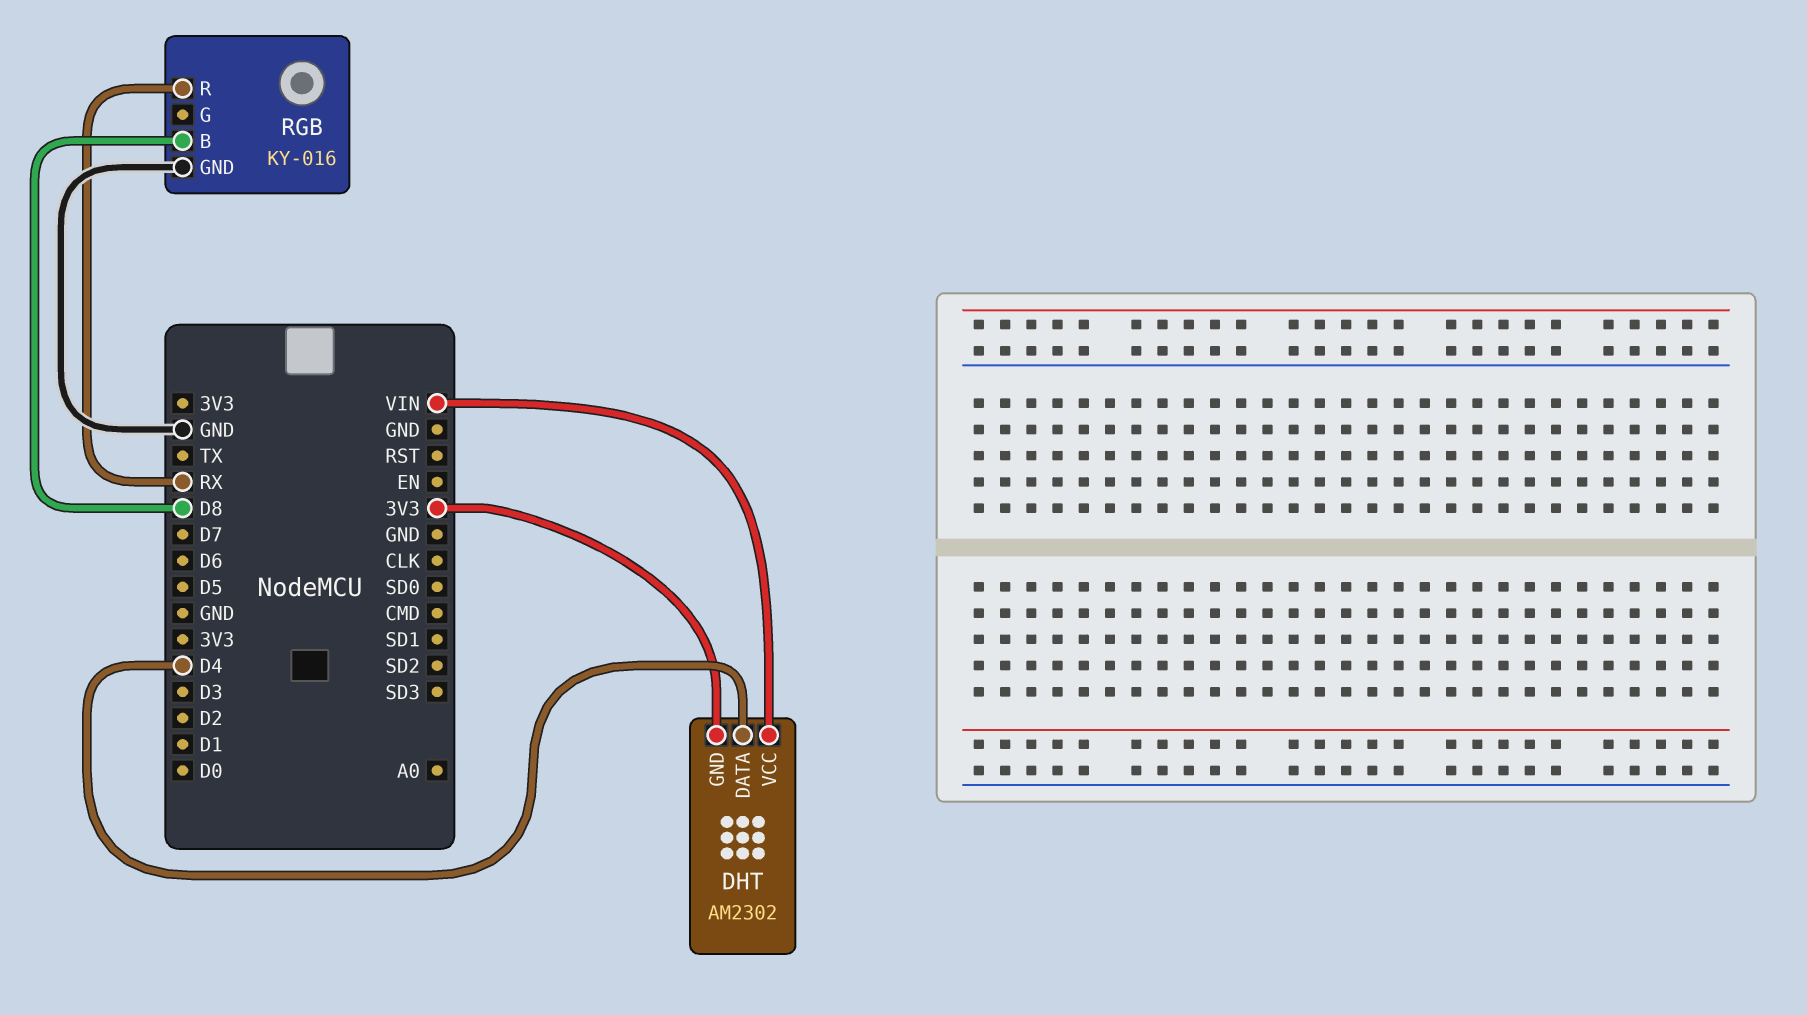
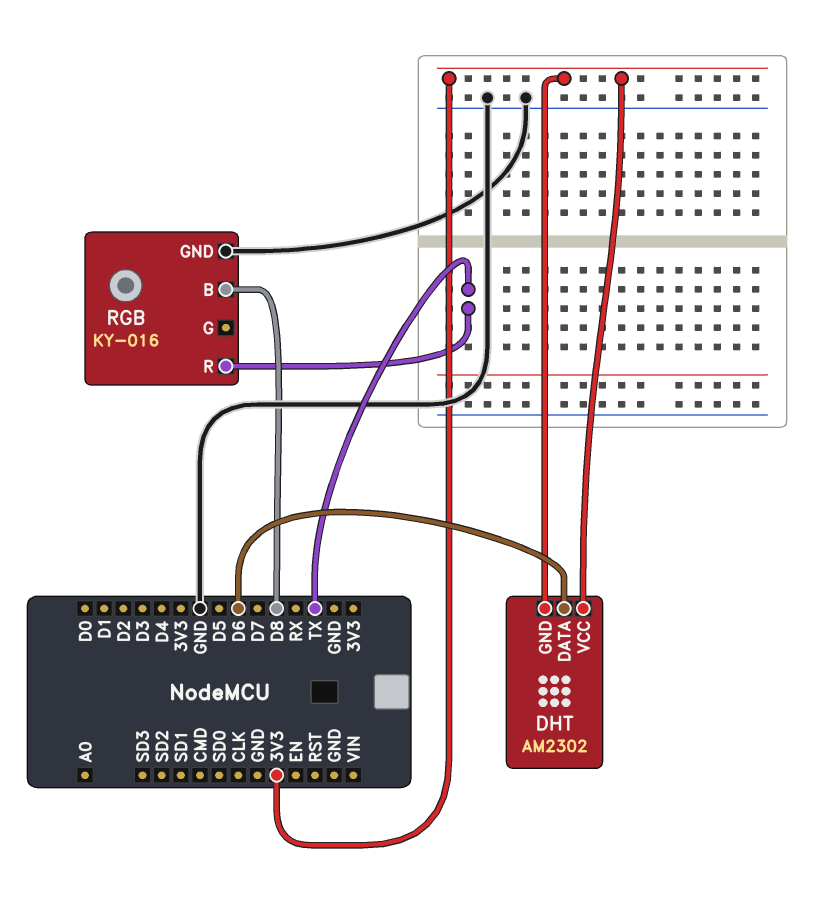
DHT pin DATA: D4 -> D6
DHT pin VCC: VIN -> 3V3
RGB pin R: RX -> TX

